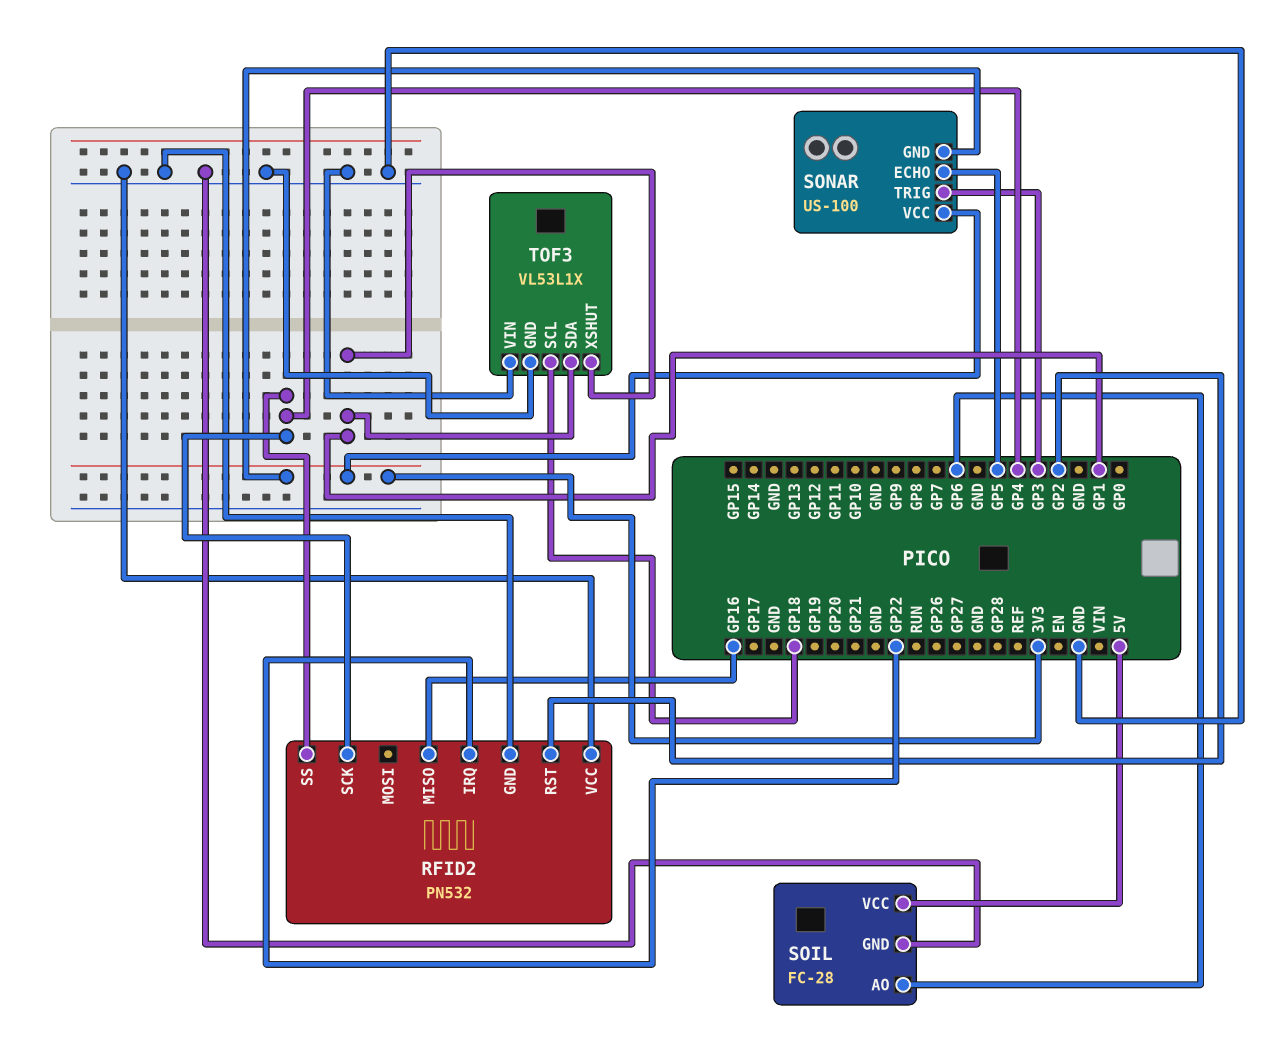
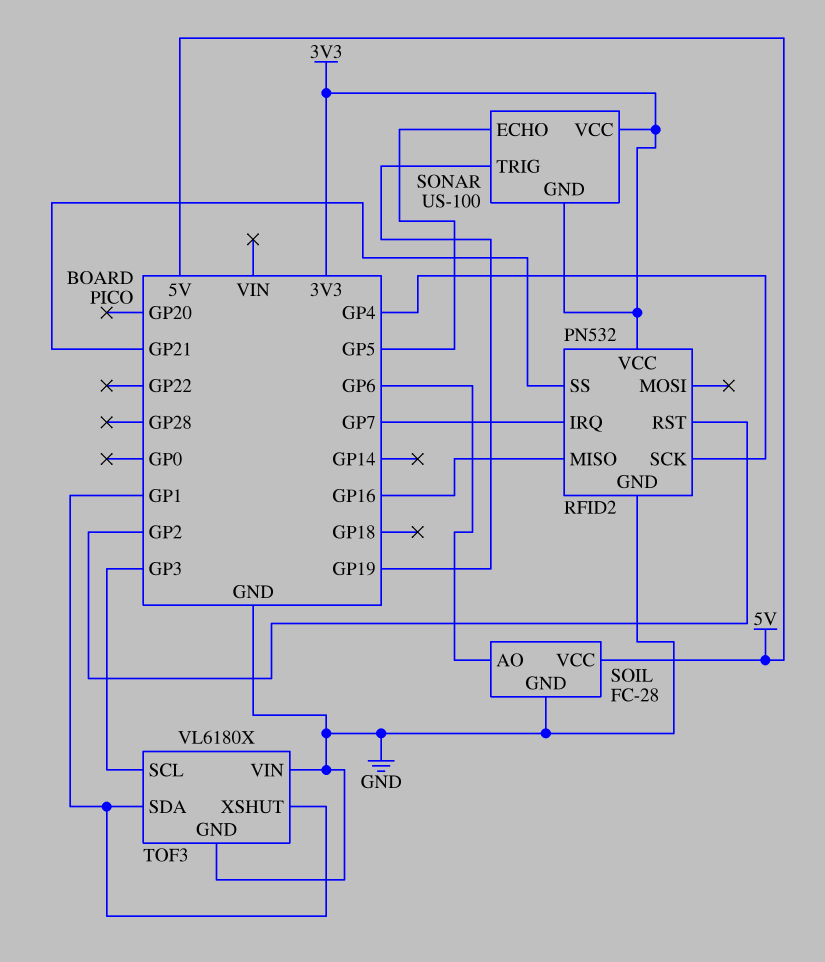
RFID2 pin IRQ: GP22 -> GP7
RFID2 pin SS: GP4 -> GP21
RFID2 pin VCC: GND -> 3V3
SONAR pin TRIG: GP3 -> GP19
TOF3: VL53L1X -> VL6180X
TOF3 pin SCL: GP18 -> GP3

